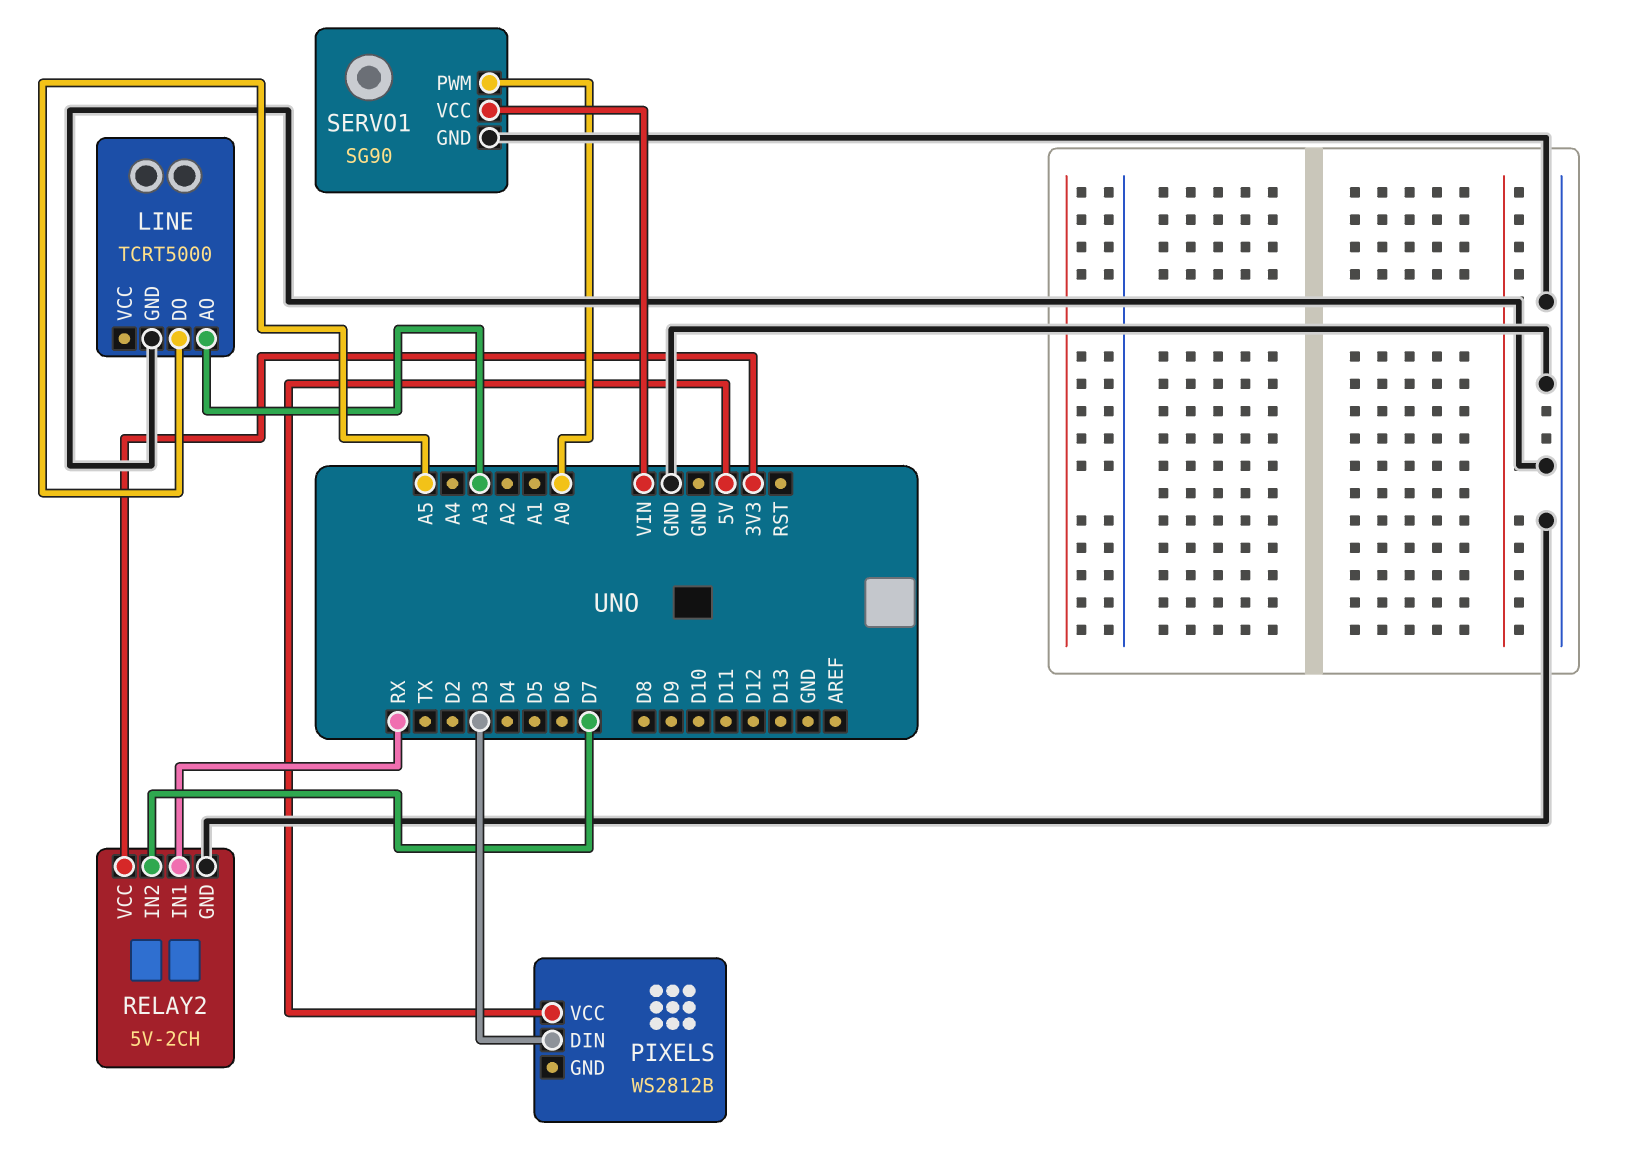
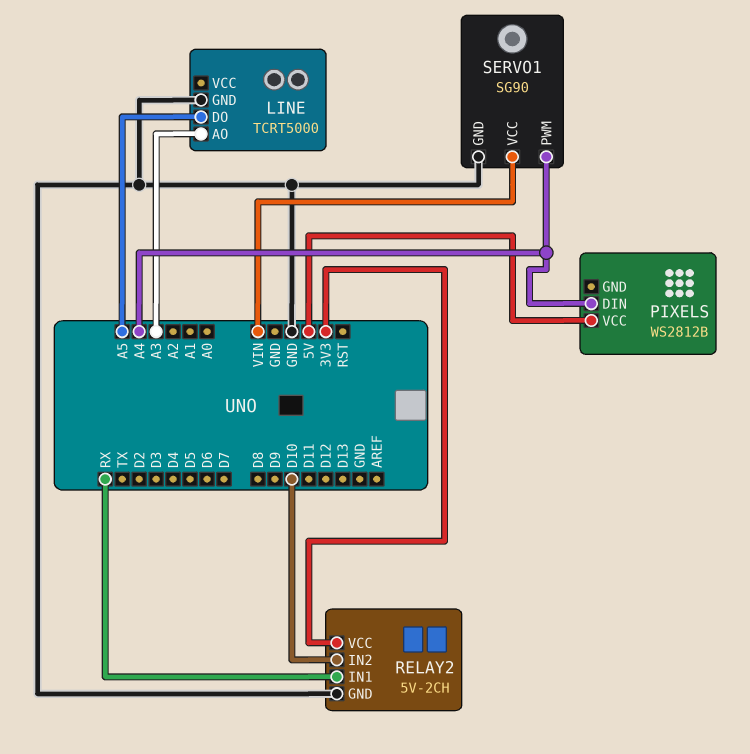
PIXELS pin DIN: D3 -> A4
RELAY2 pin IN2: D7 -> D10
SERVO1 pin PWM: A0 -> A4

